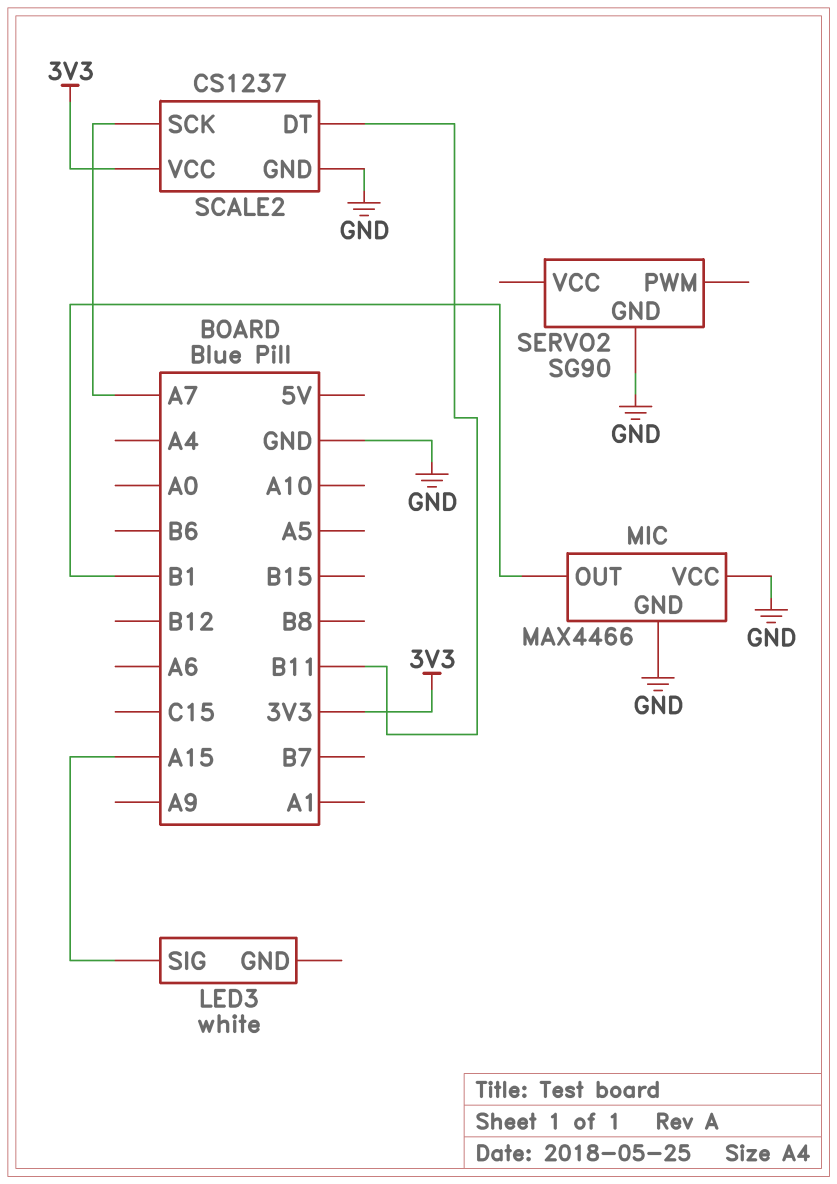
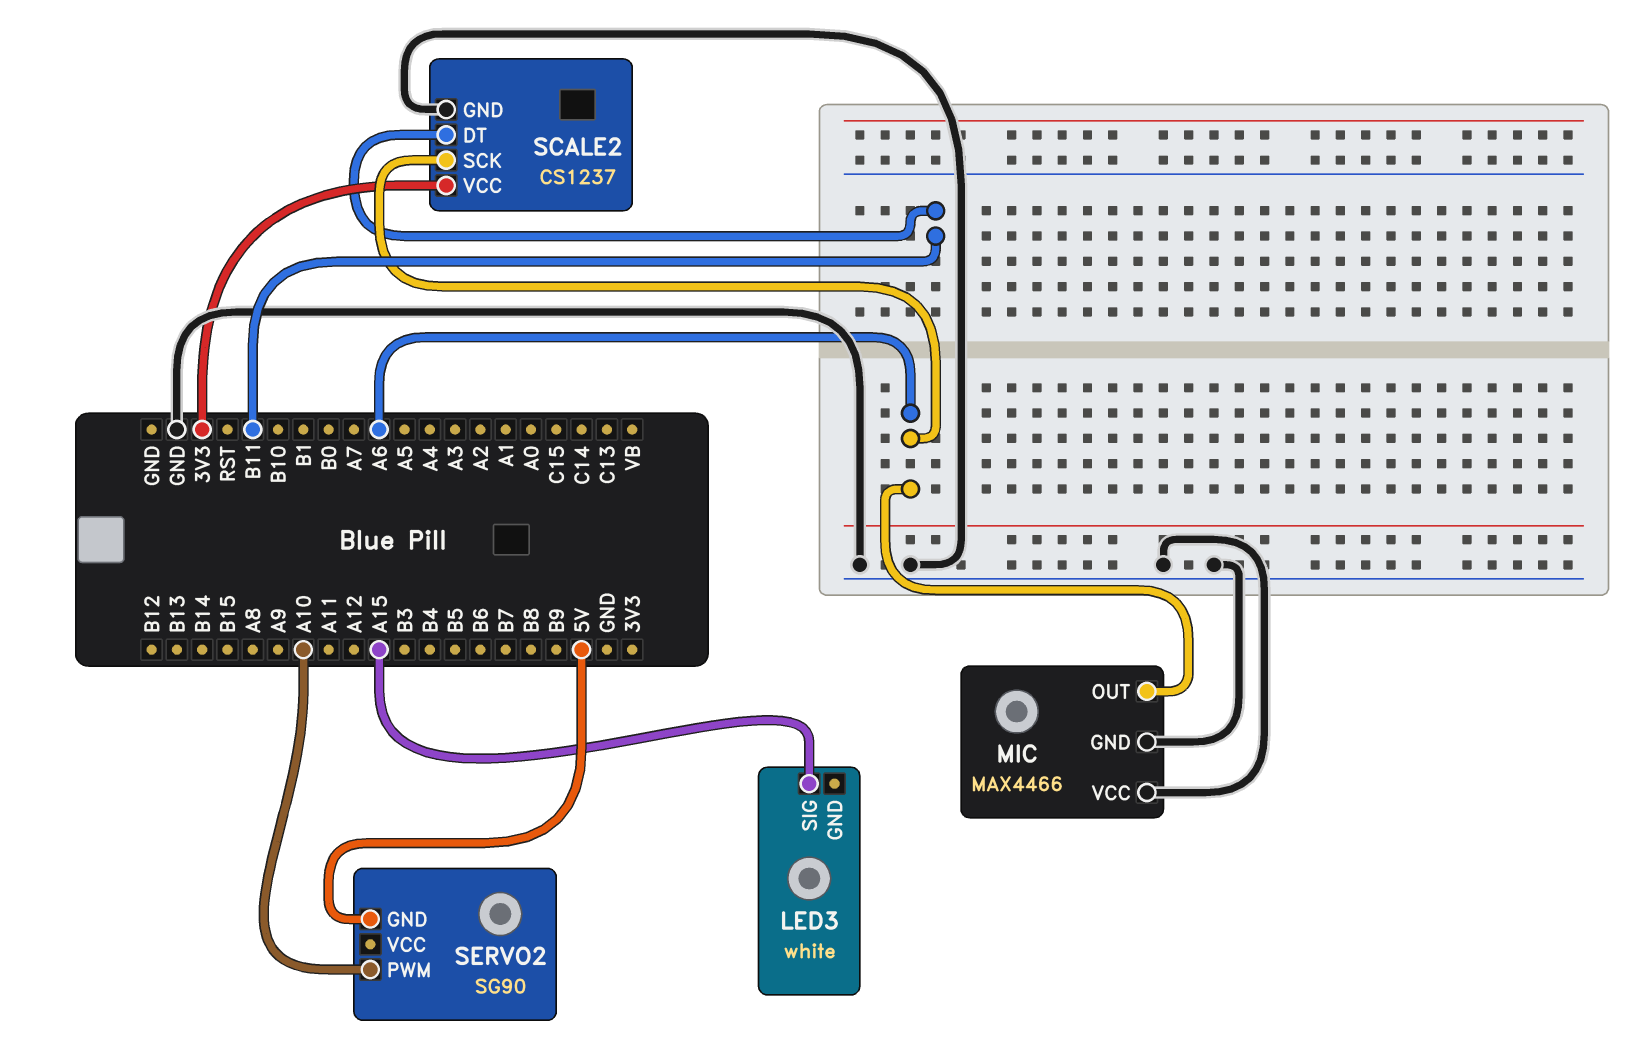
MIC pin OUT: B1 -> A6
SCALE2 pin SCK: A7 -> A6
SERVO2 pin GND: GND -> 5V
SERVO2 pin PWM: none -> A10

